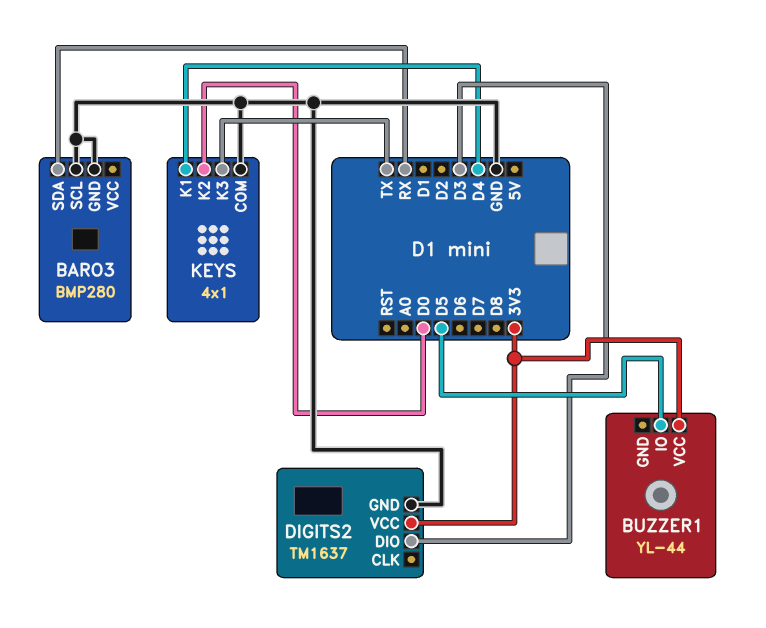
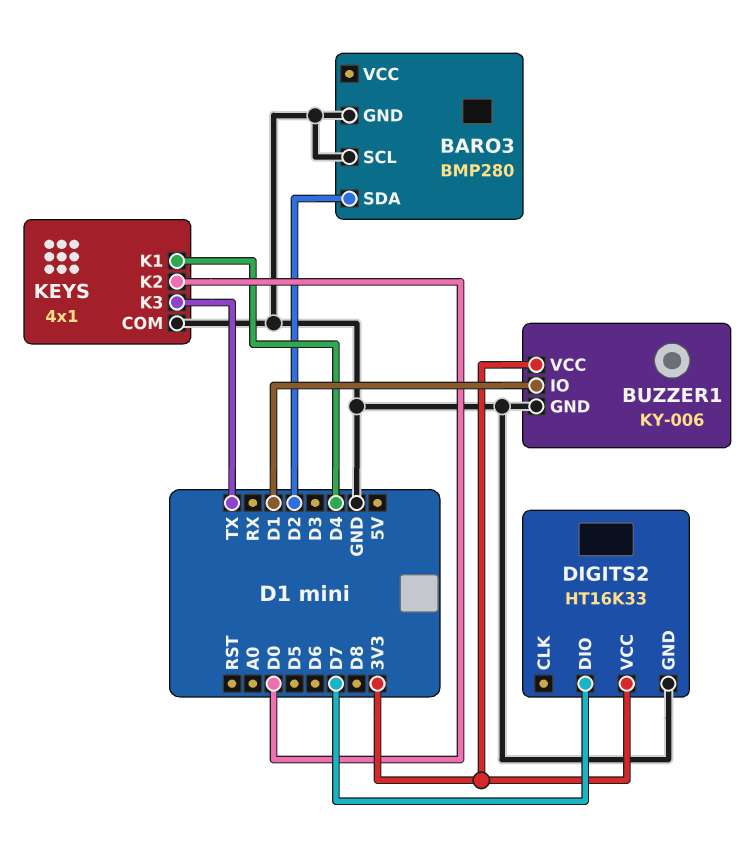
BARO3 pin SDA: RX -> D2
BUZZER1: YL-44 -> KY-006
BUZZER1 pin GND: none -> GND
BUZZER1 pin IO: D5 -> D1
DIGITS2: TM1637 -> HT16K33
DIGITS2 pin DIO: D3 -> D7

